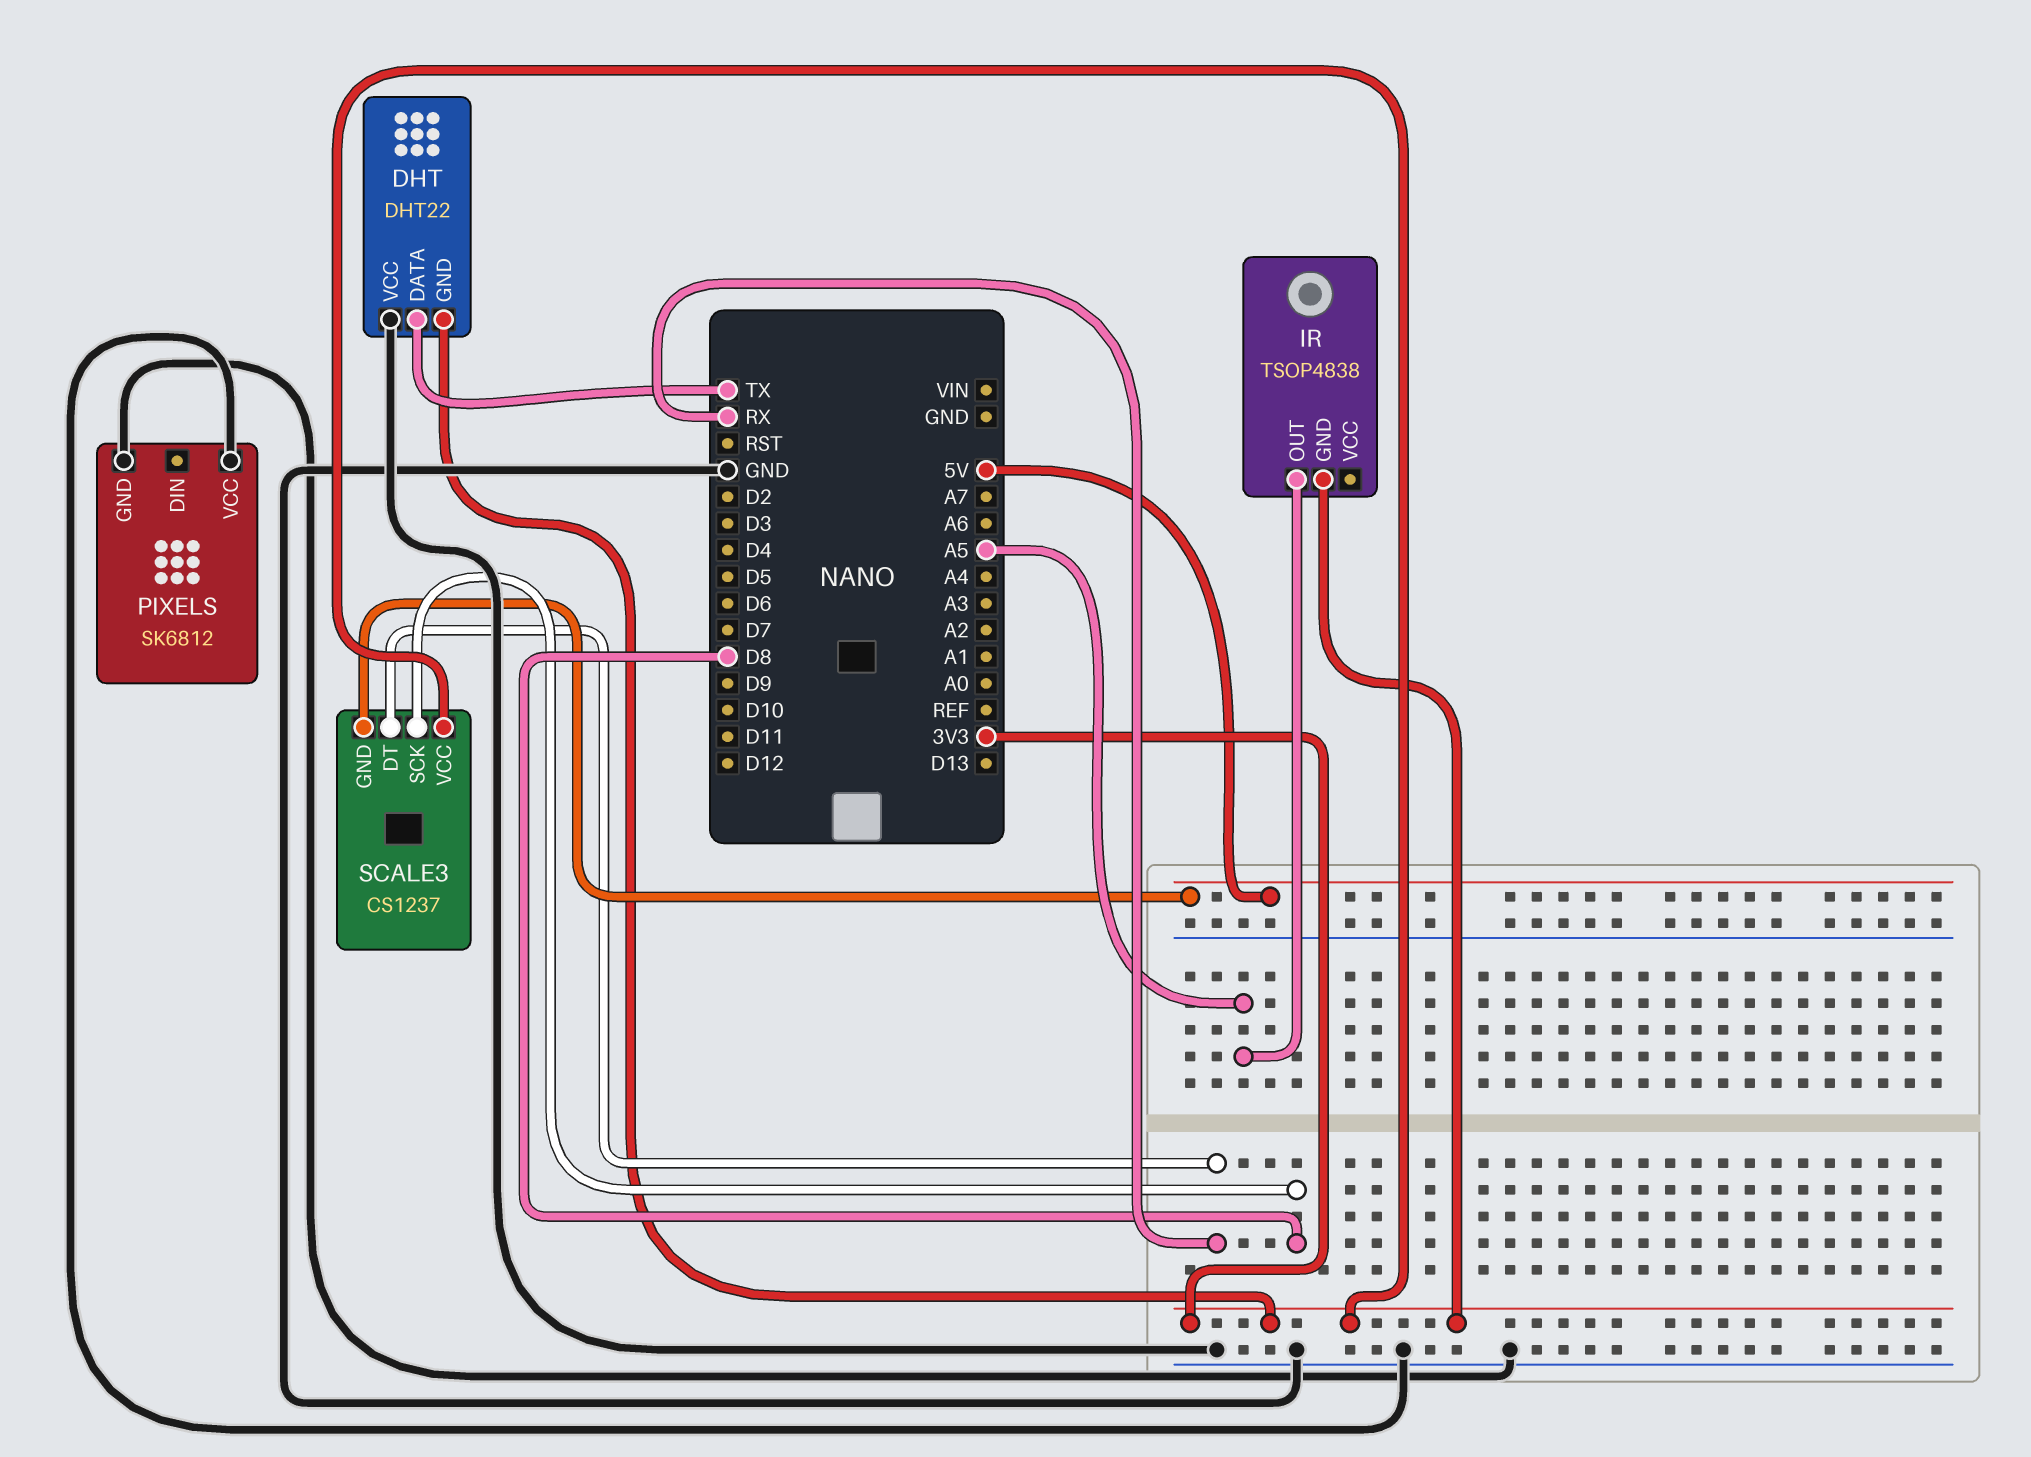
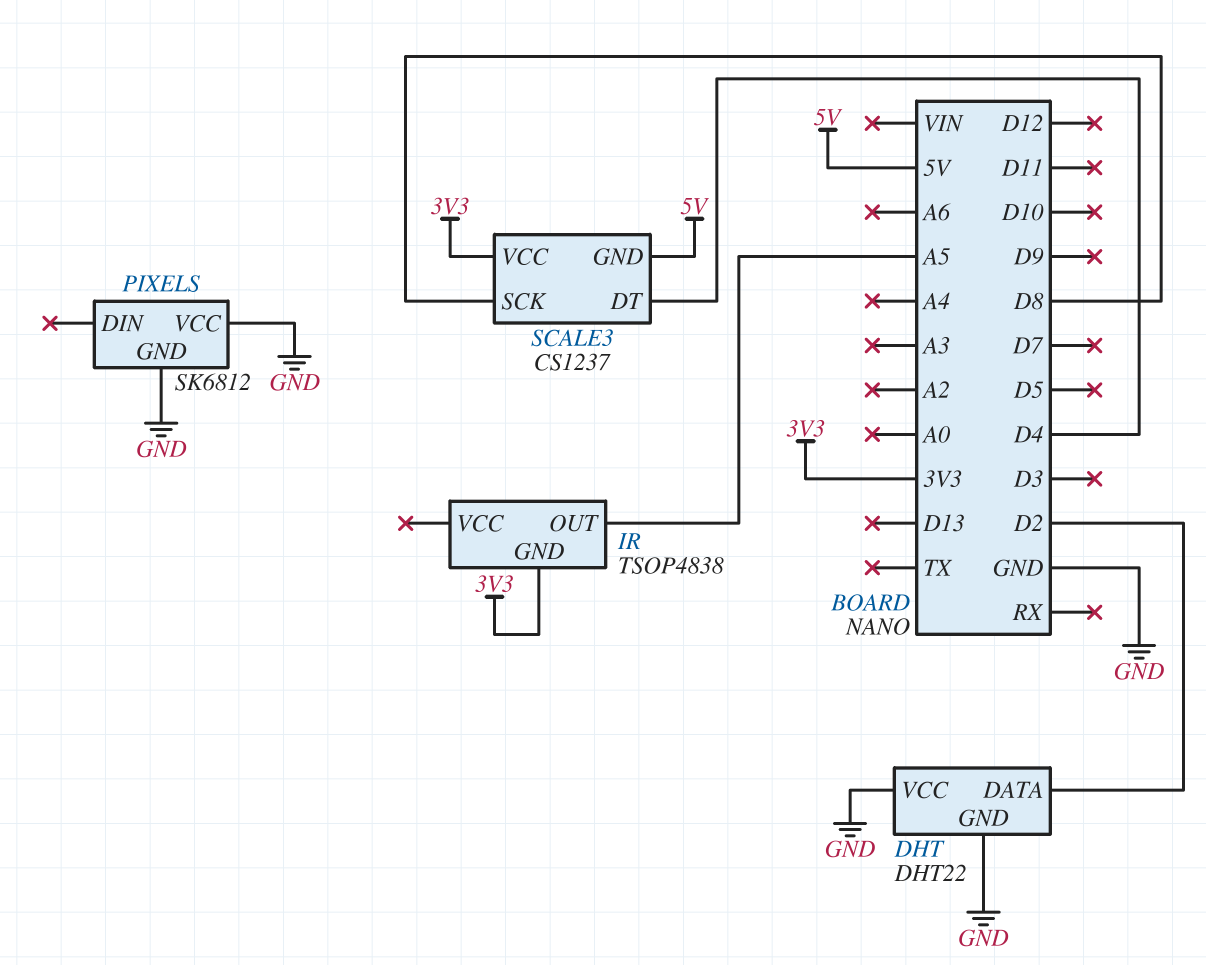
DHT pin DATA: TX -> D2
DHT pin GND: 3V3 -> GND
SCALE3 pin DT: RX -> D4

